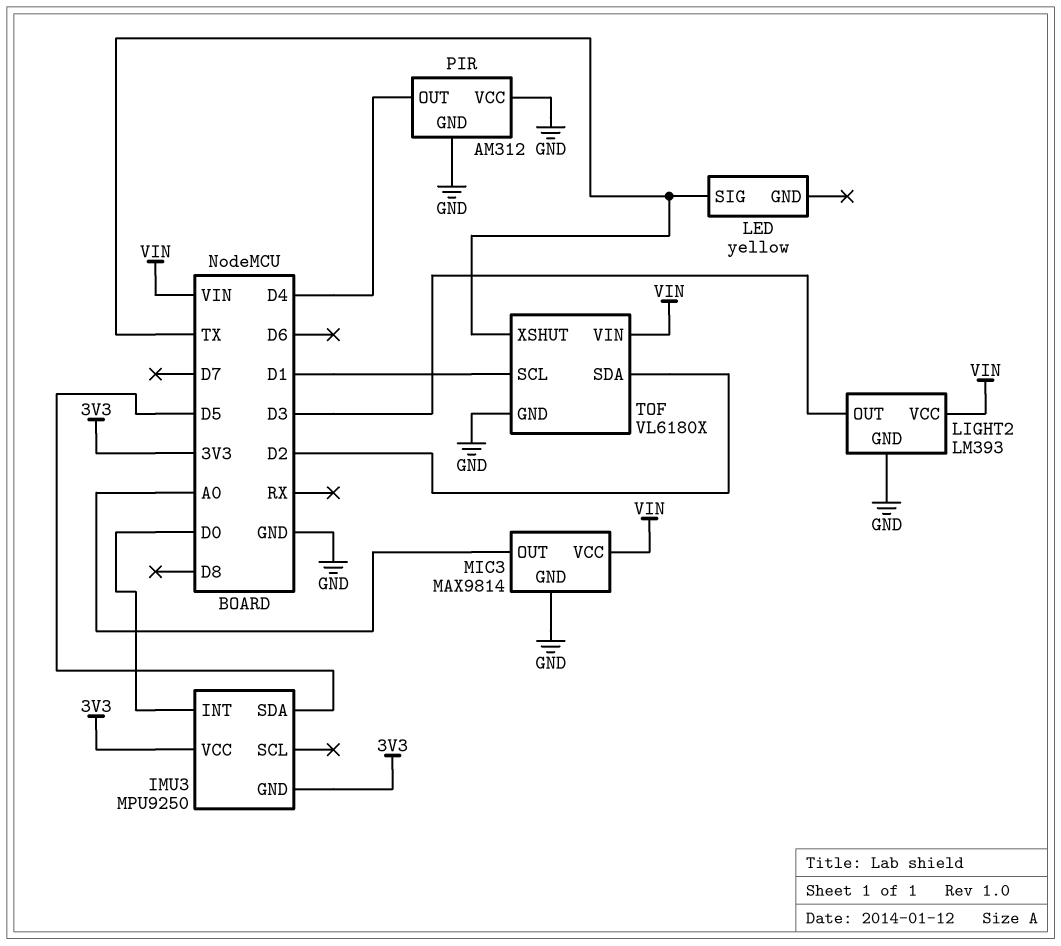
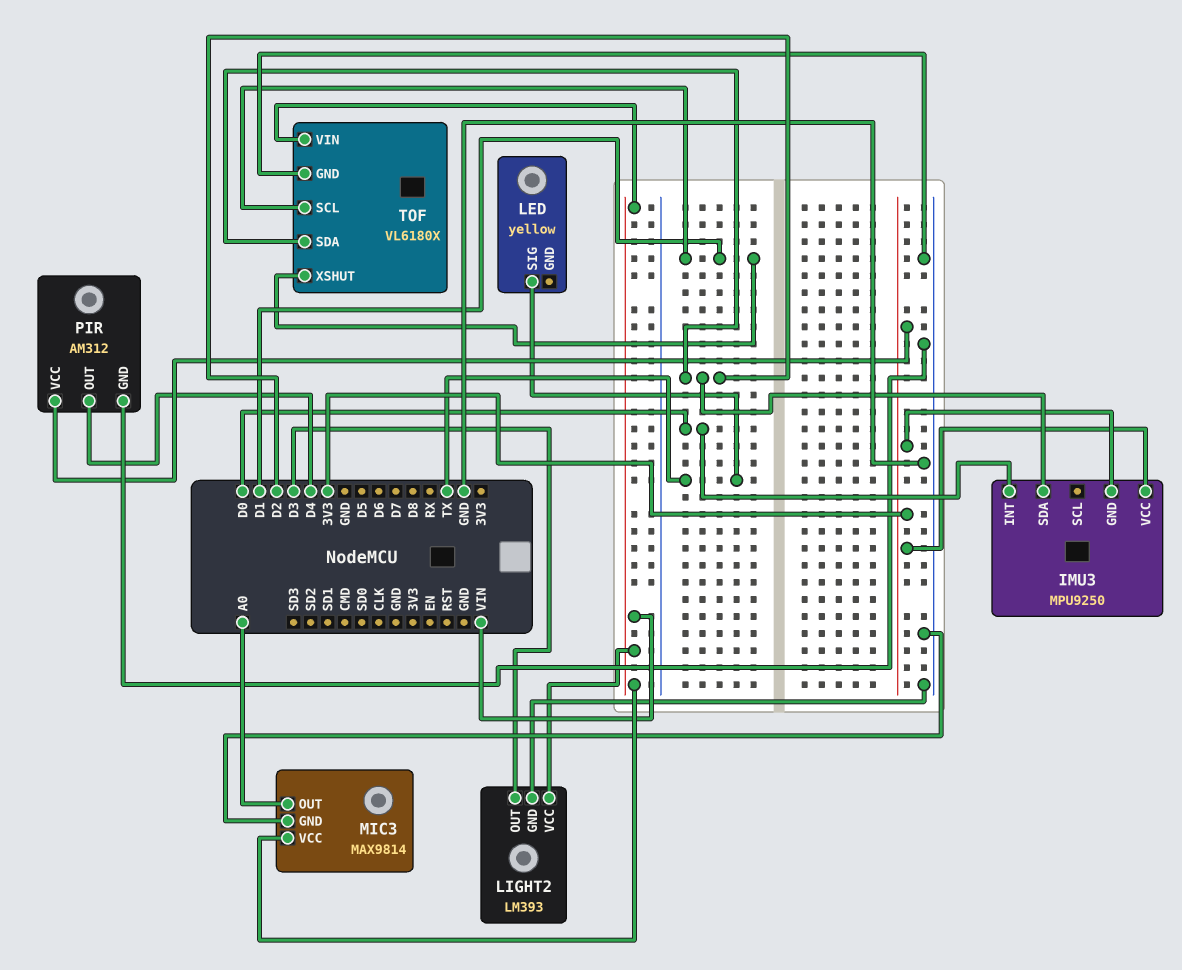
IMU3 pin SDA: D5 -> D2
PIR pin VCC: GND -> 3V3
TOF pin XSHUT: TX -> D1

